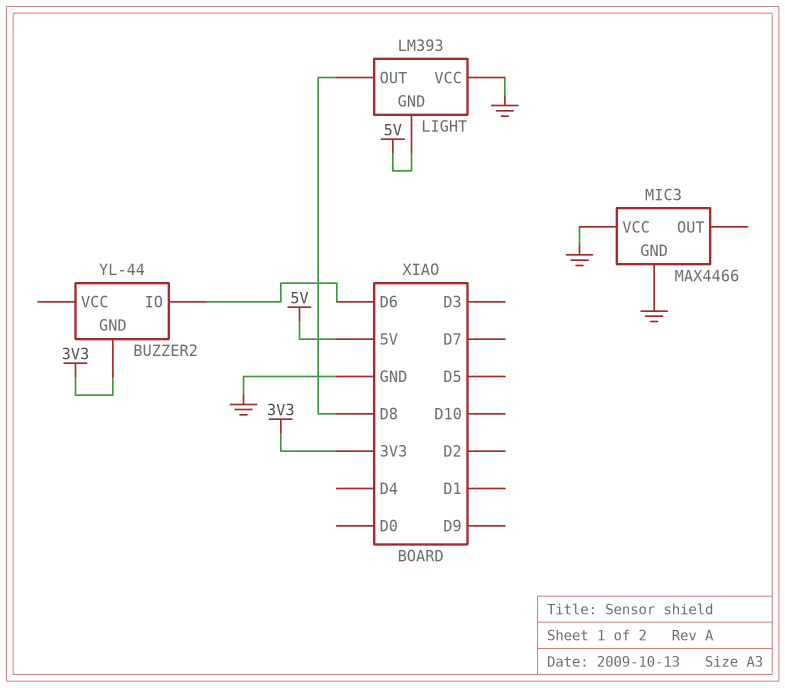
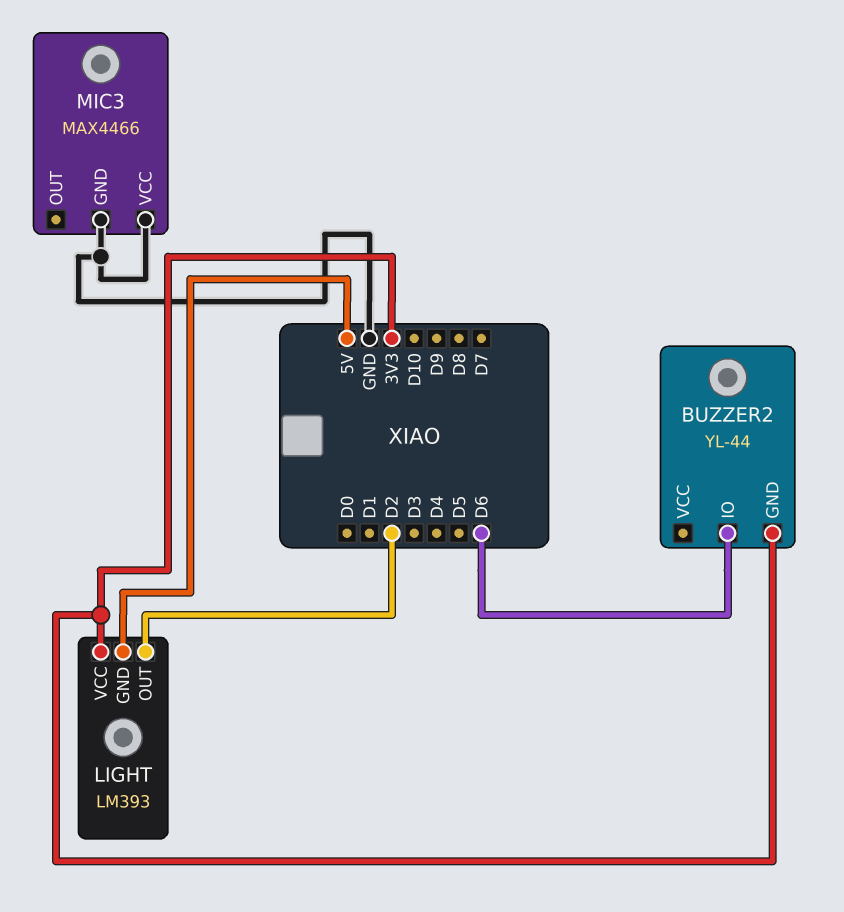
LIGHT pin OUT: D8 -> D2
LIGHT pin VCC: GND -> 3V3

